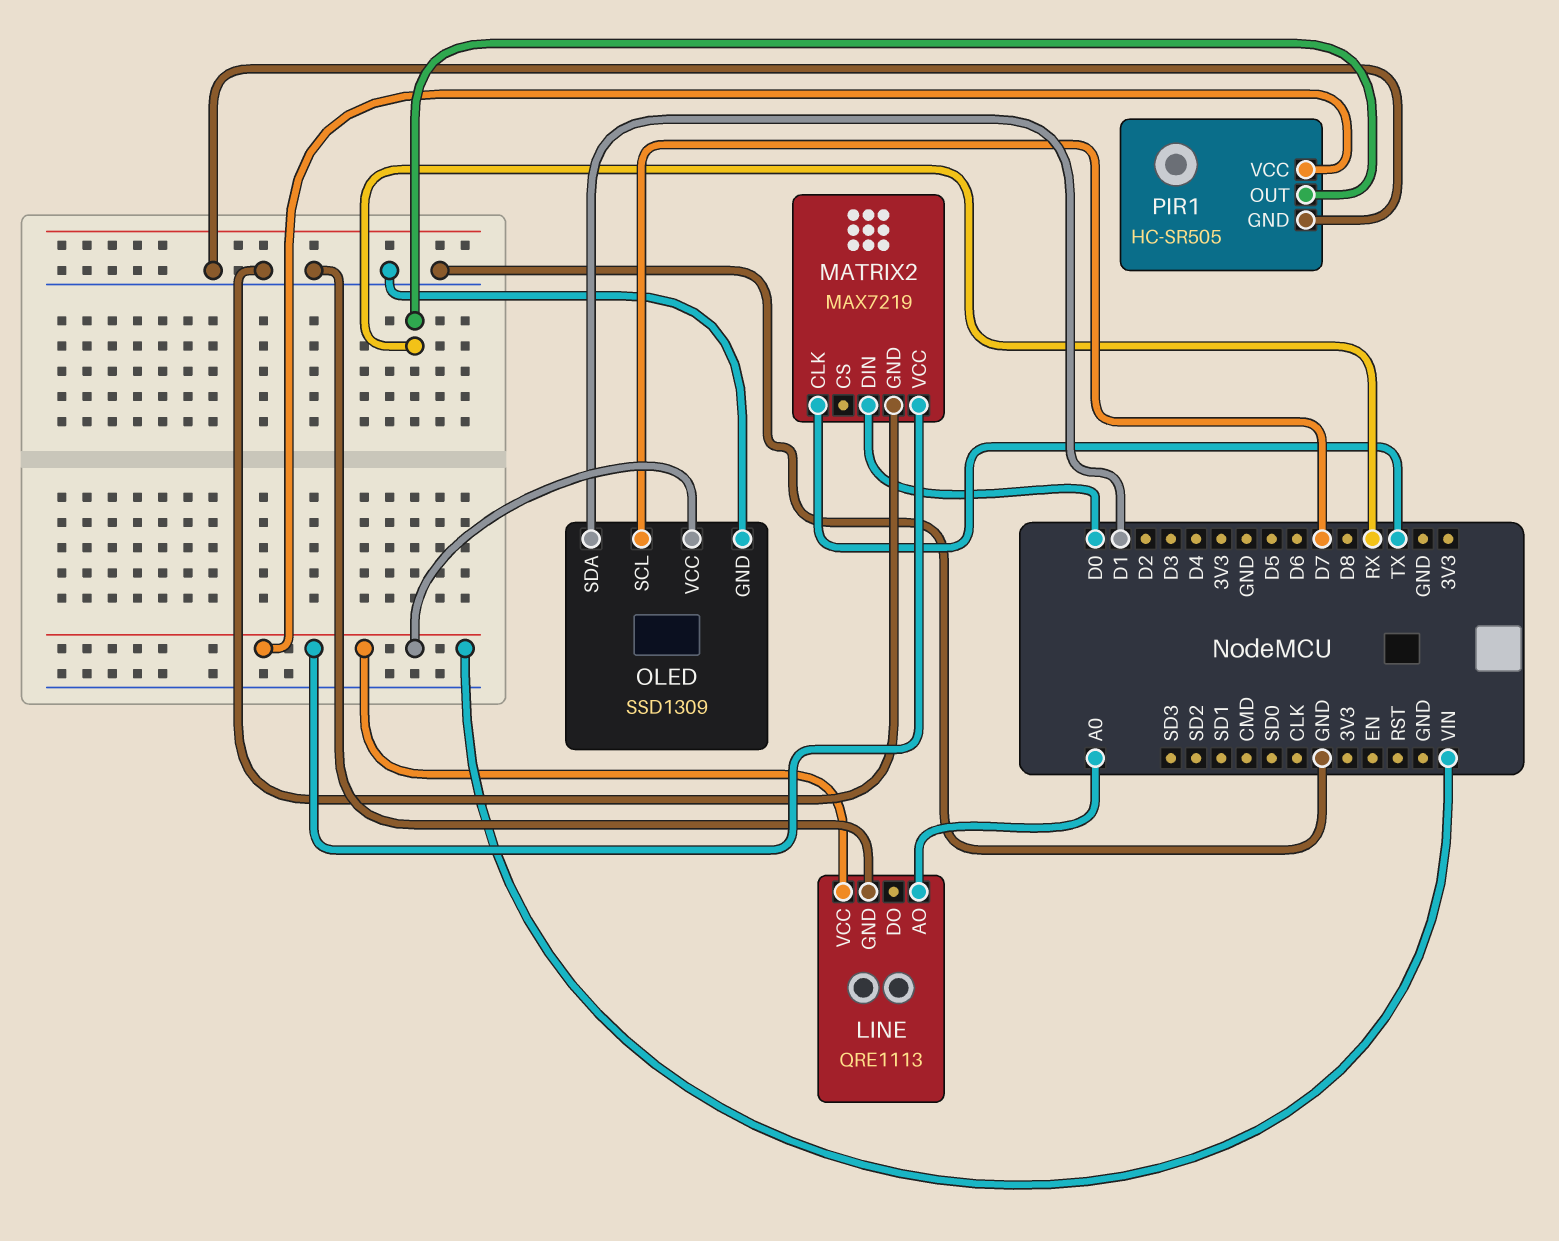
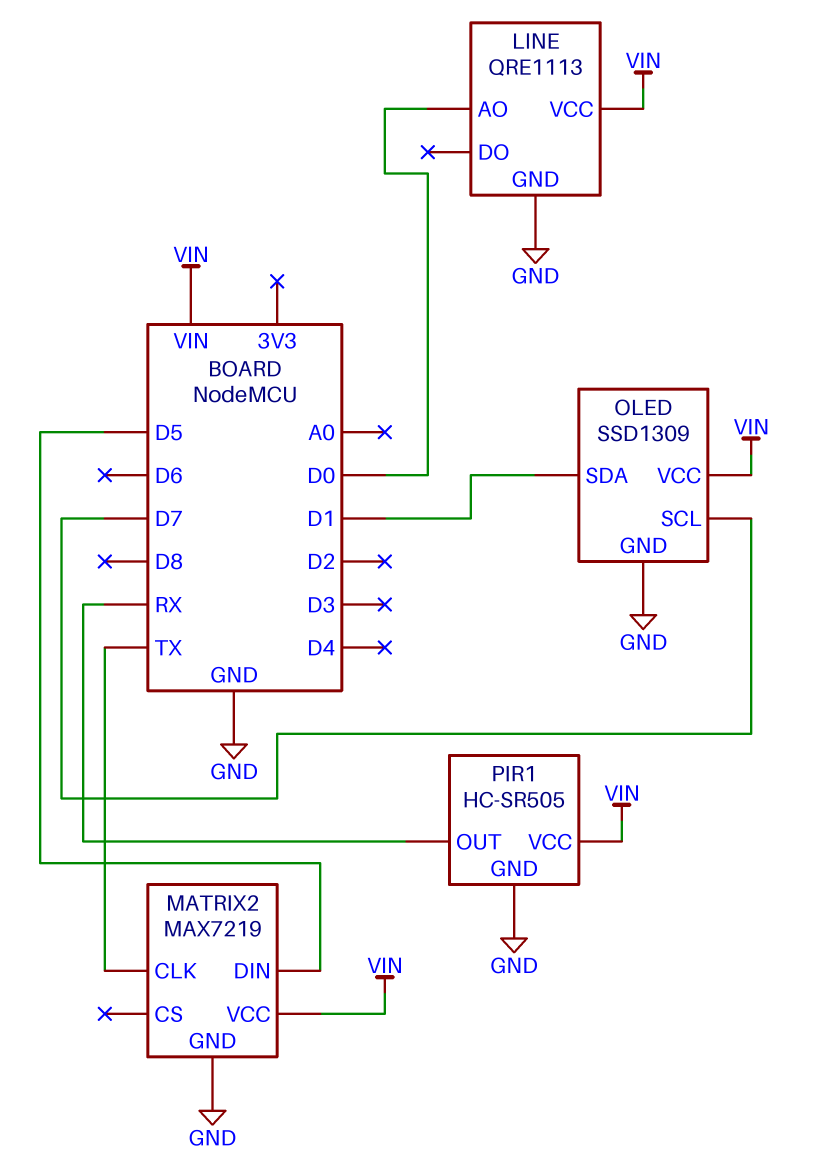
LINE pin AO: A0 -> D0
MATRIX2 pin DIN: D0 -> D5

